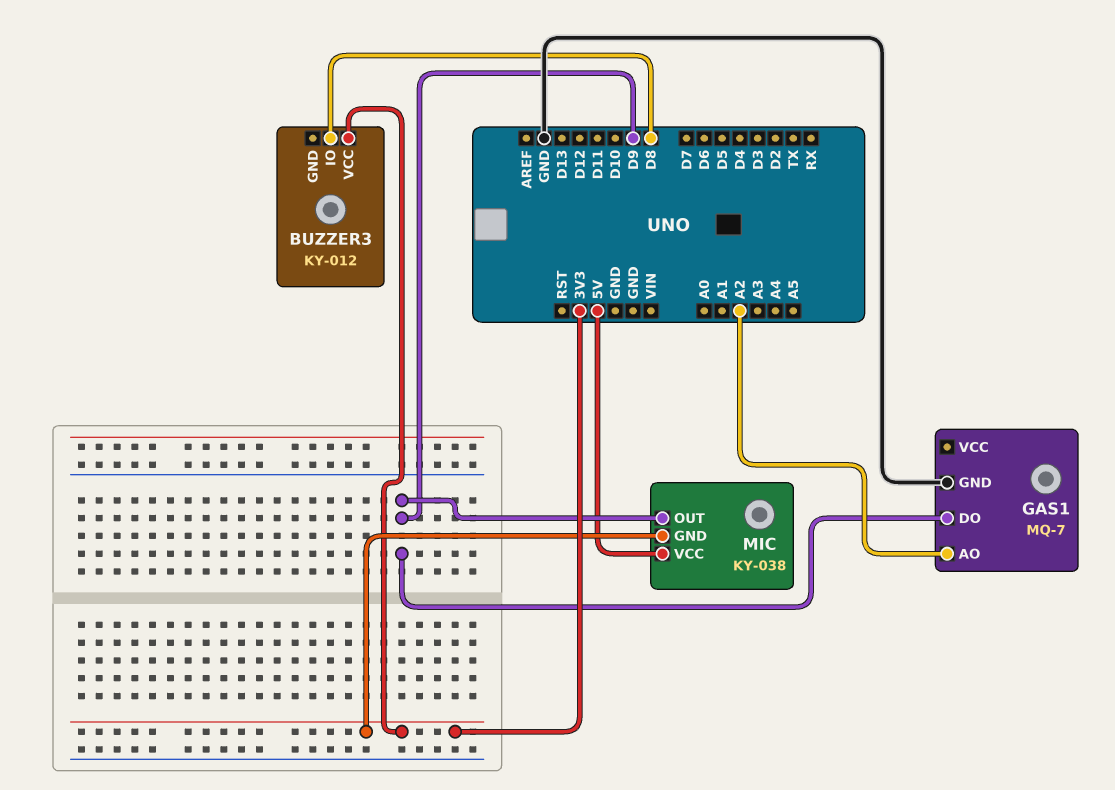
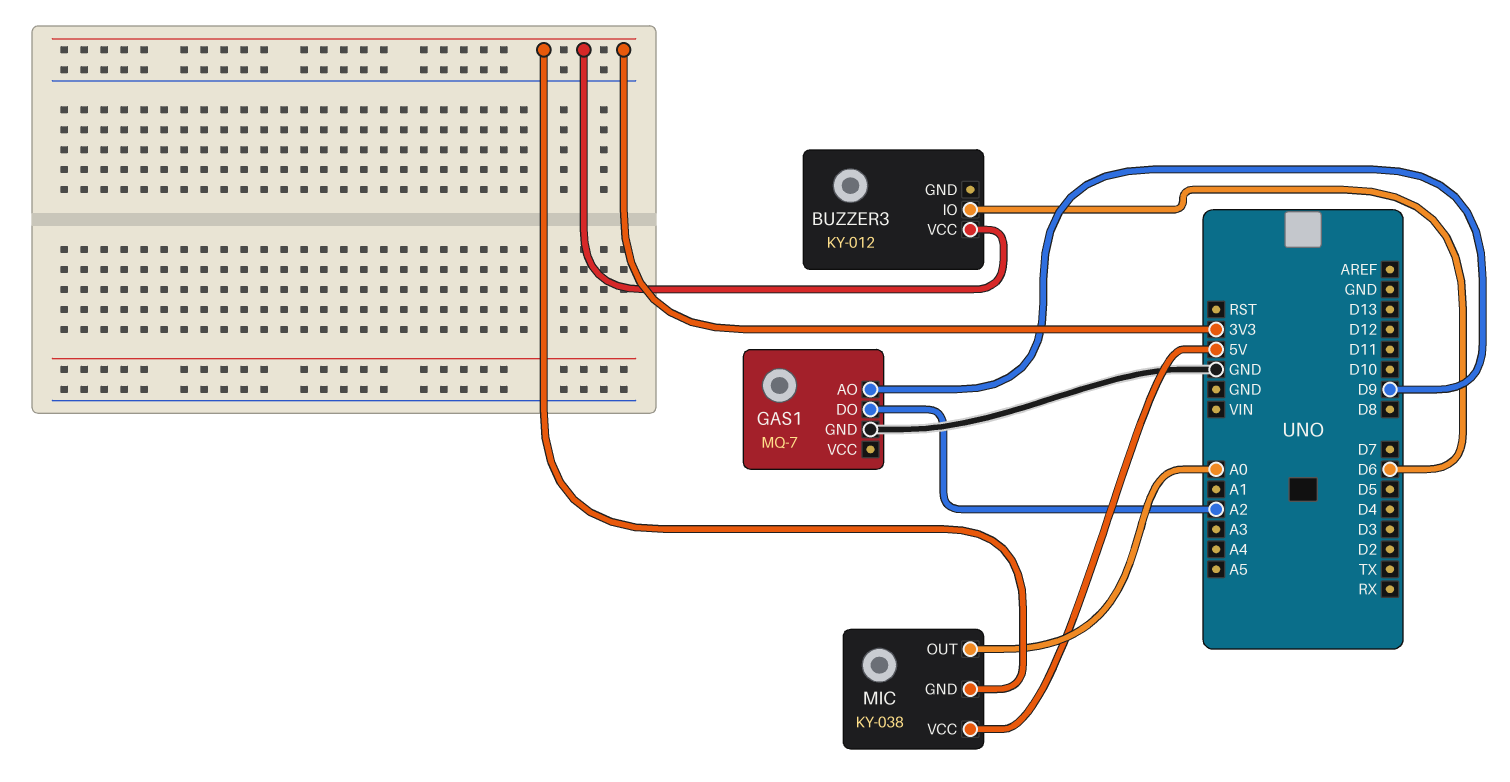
BUZZER3 pin IO: D8 -> D6
GAS1 pin AO: A2 -> D9
GAS1 pin DO: D9 -> A2
MIC pin OUT: D9 -> A0

